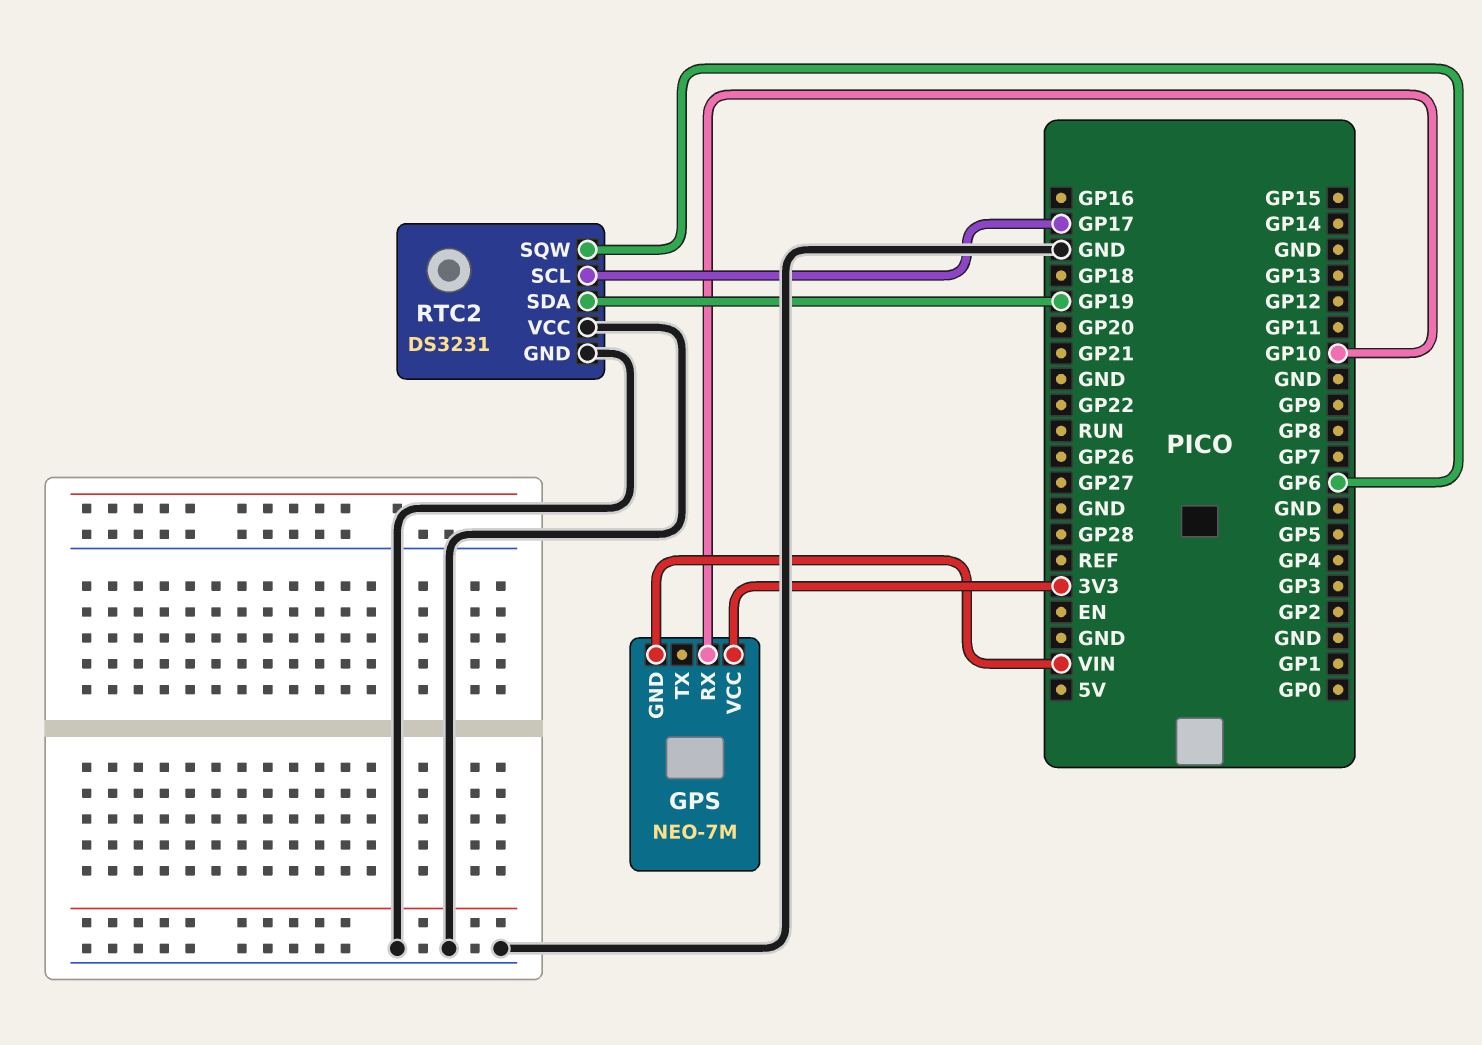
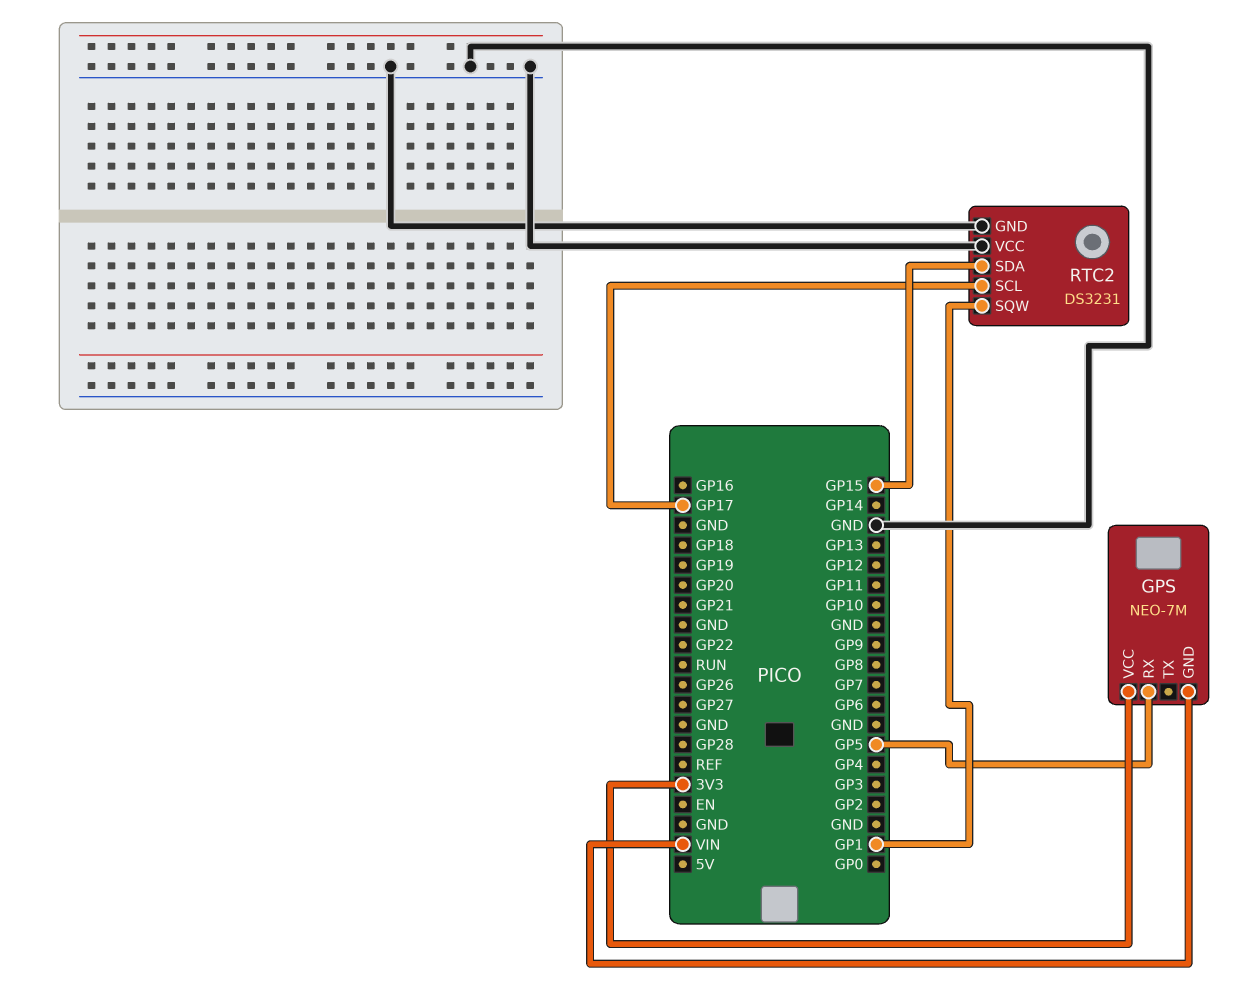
GPS pin RX: GP10 -> GP5
RTC2 pin SDA: GP19 -> GP15
RTC2 pin SQW: GP6 -> GP1

